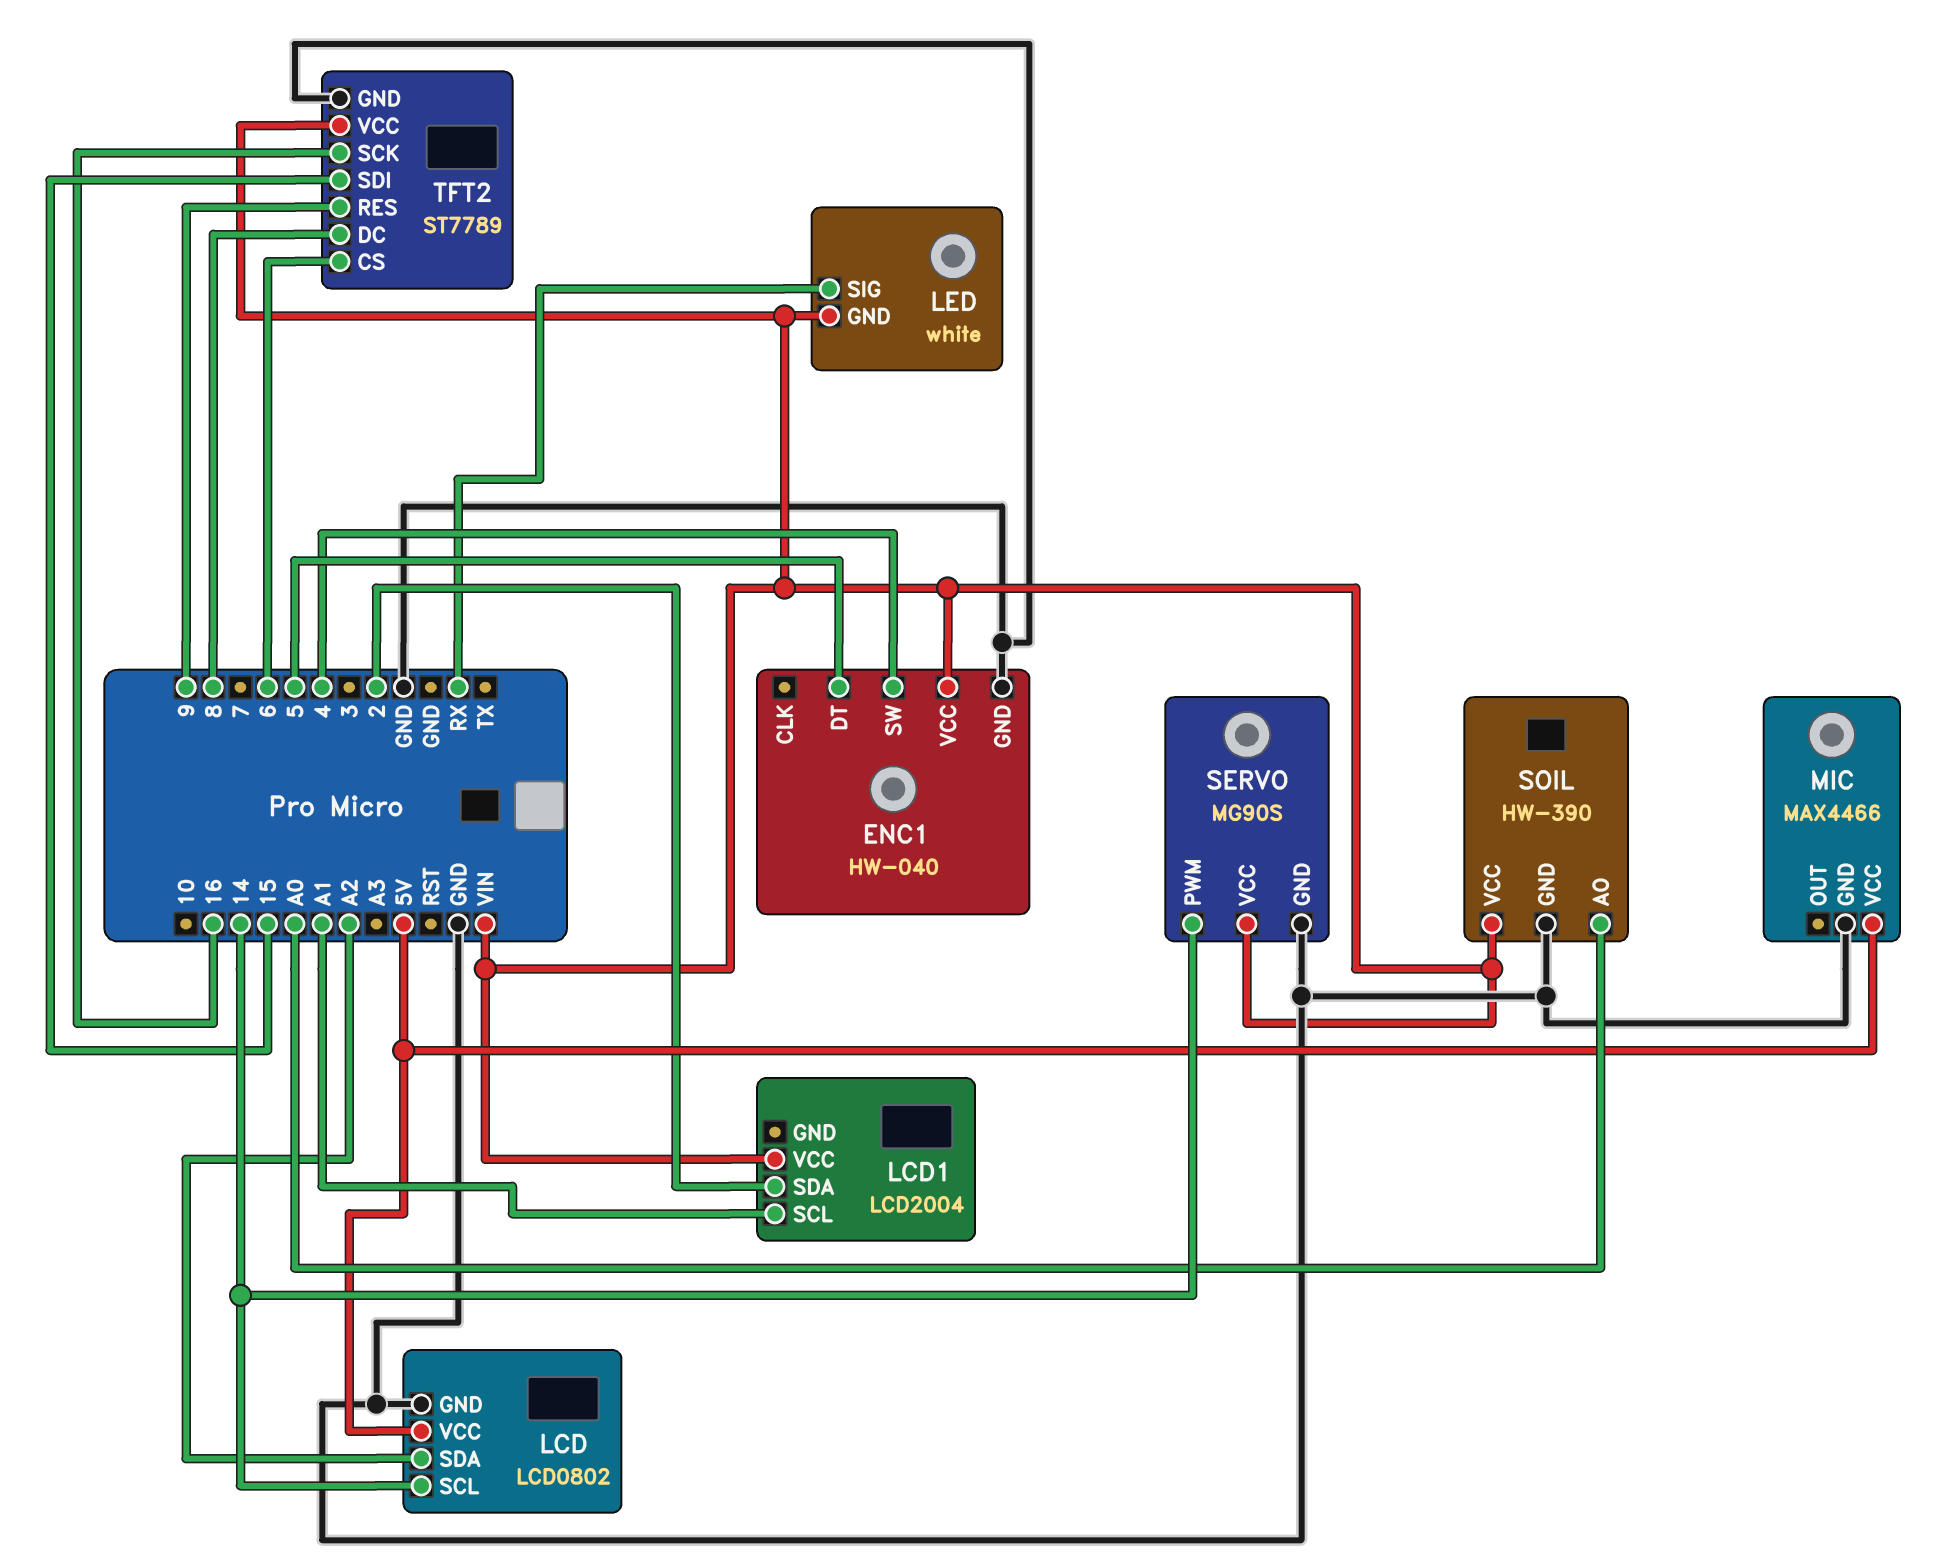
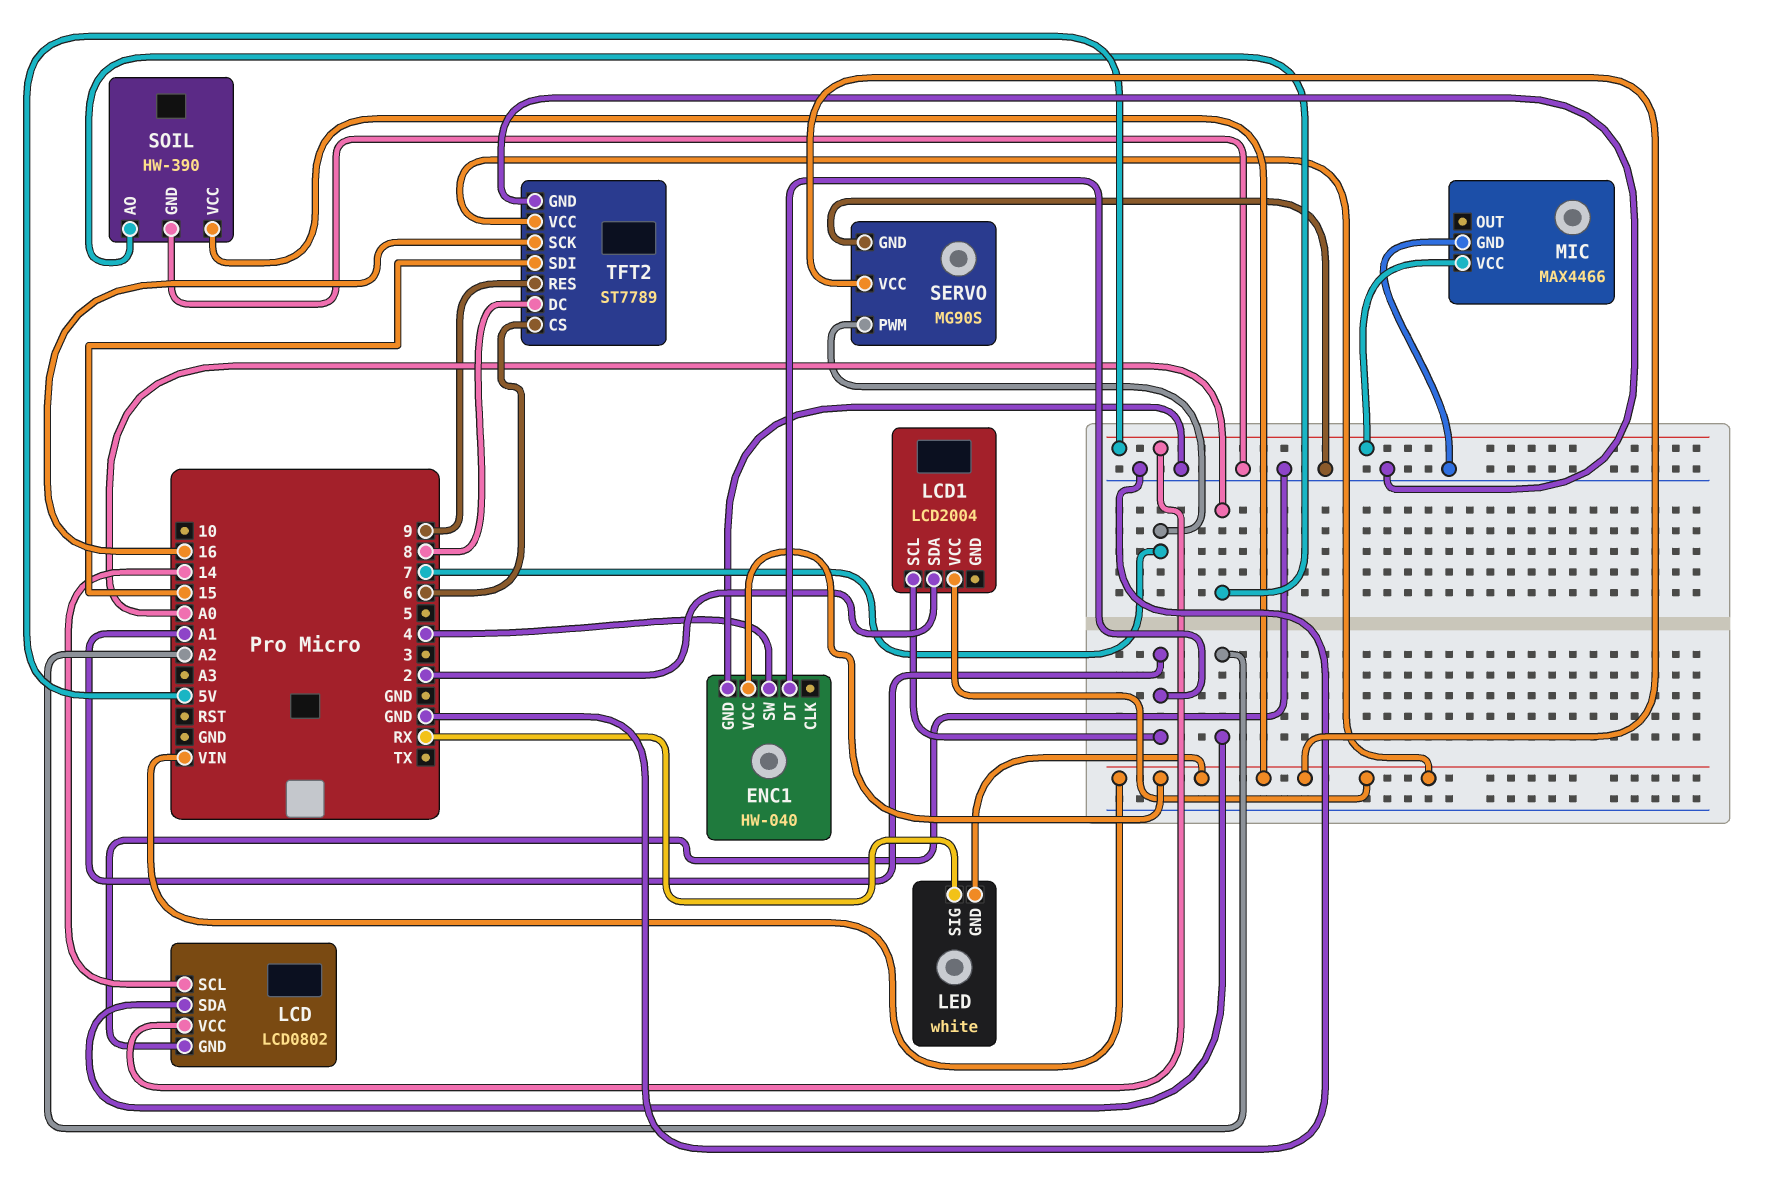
ENC1 pin DT: 5 -> A1
SERVO pin PWM: 14 -> 7

